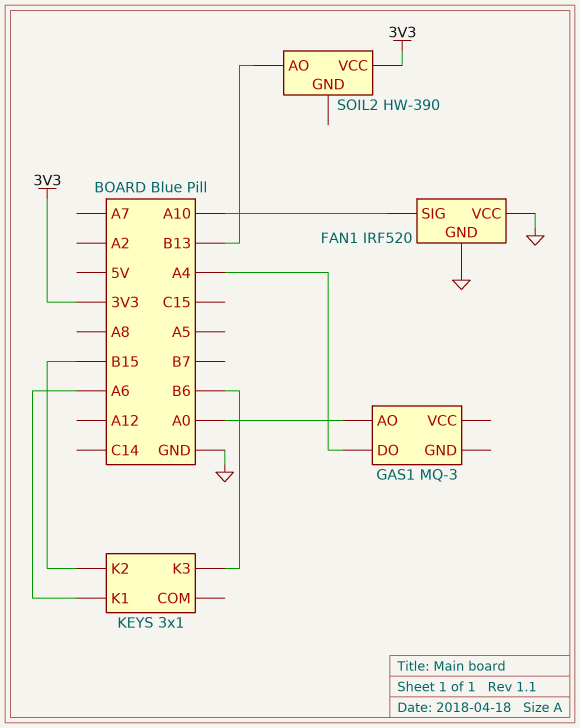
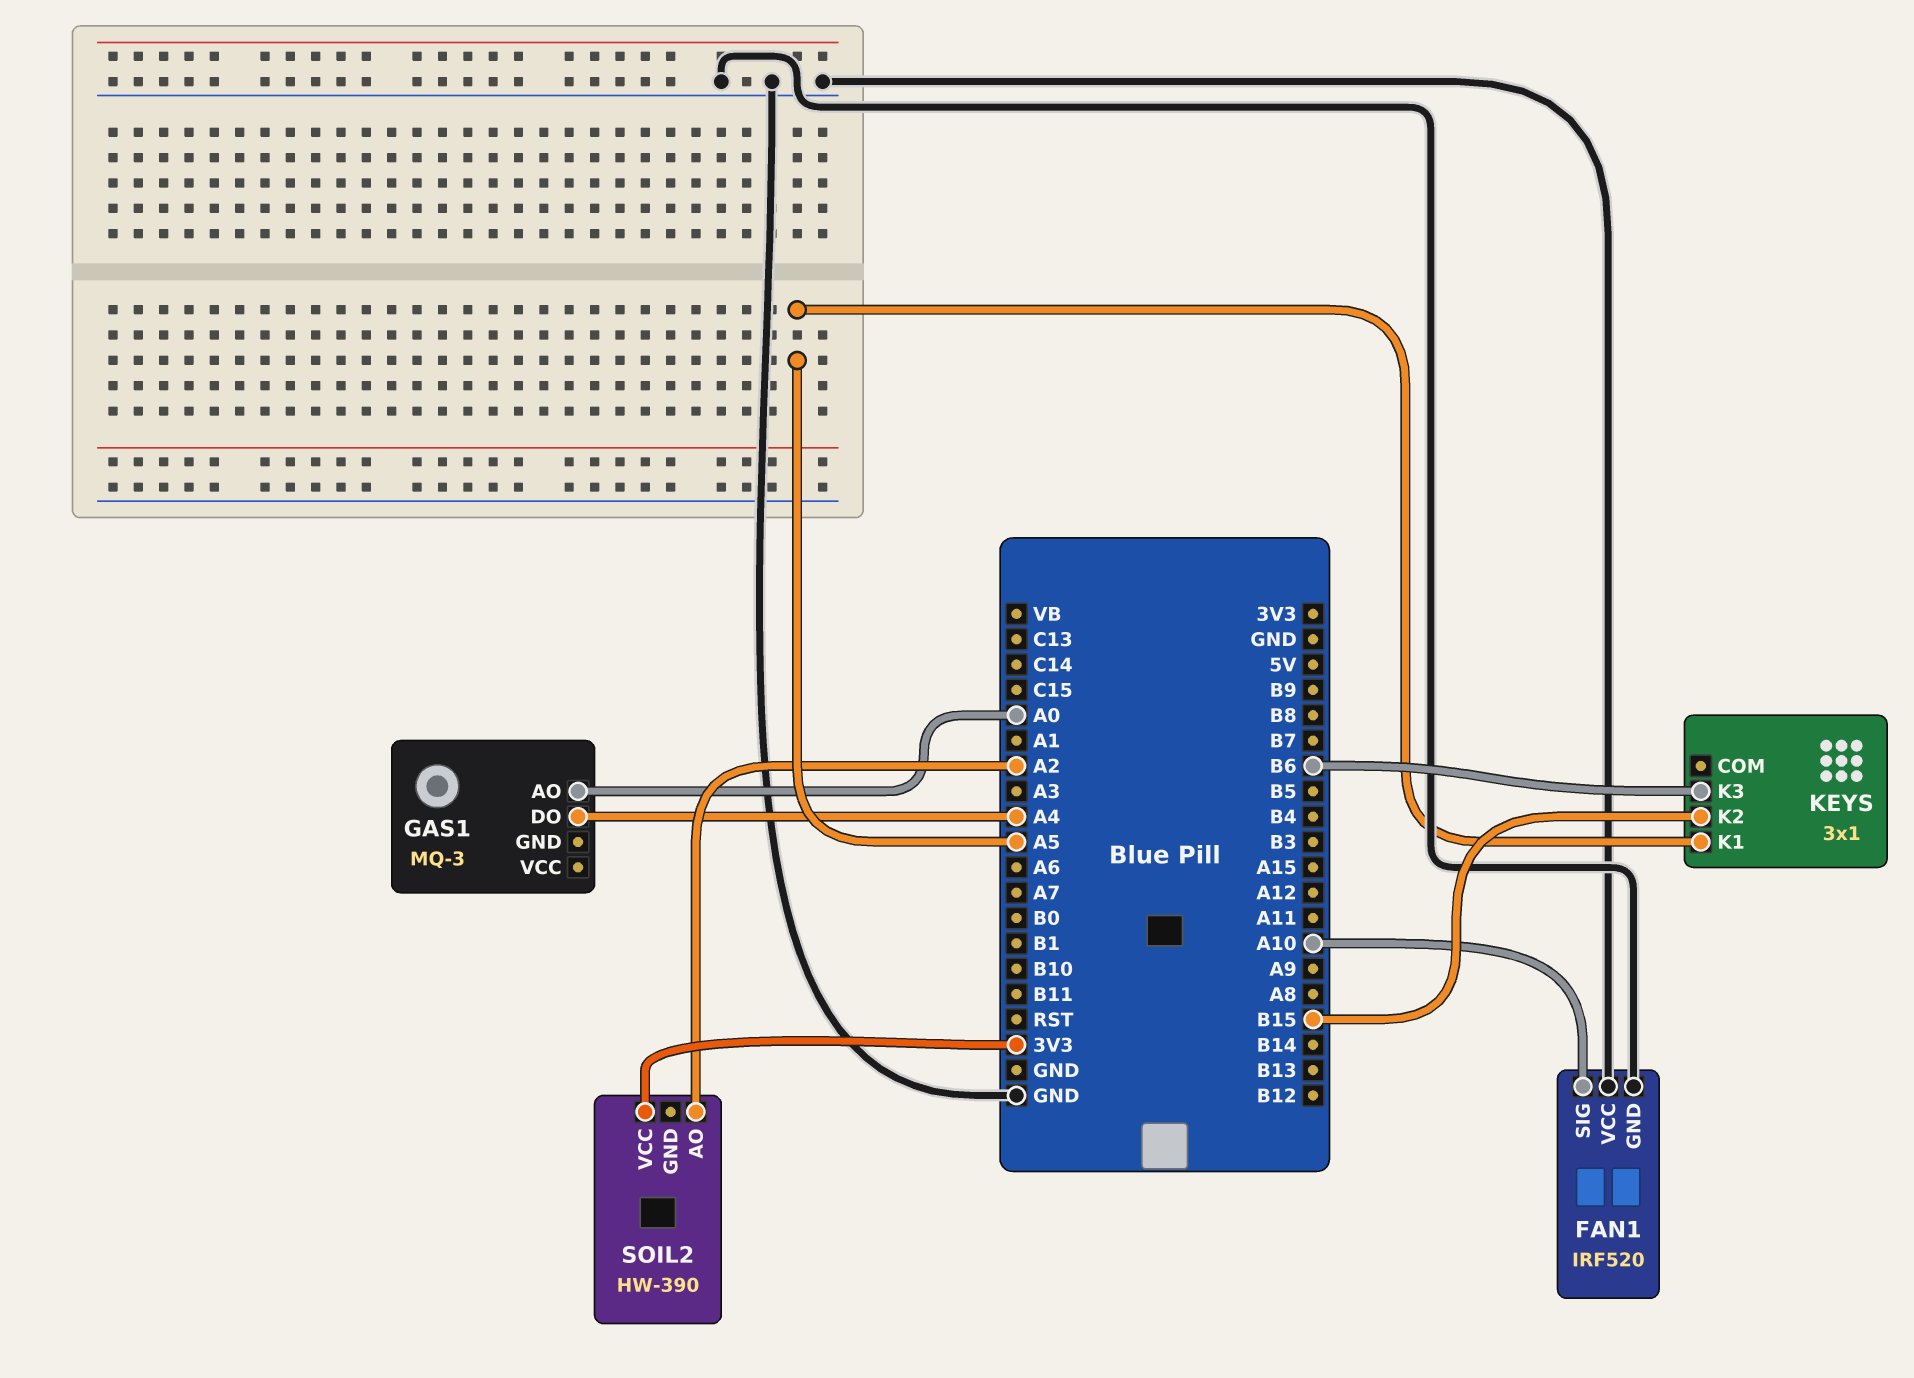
KEYS pin K1: A6 -> A5
SOIL2 pin AO: B13 -> A2

